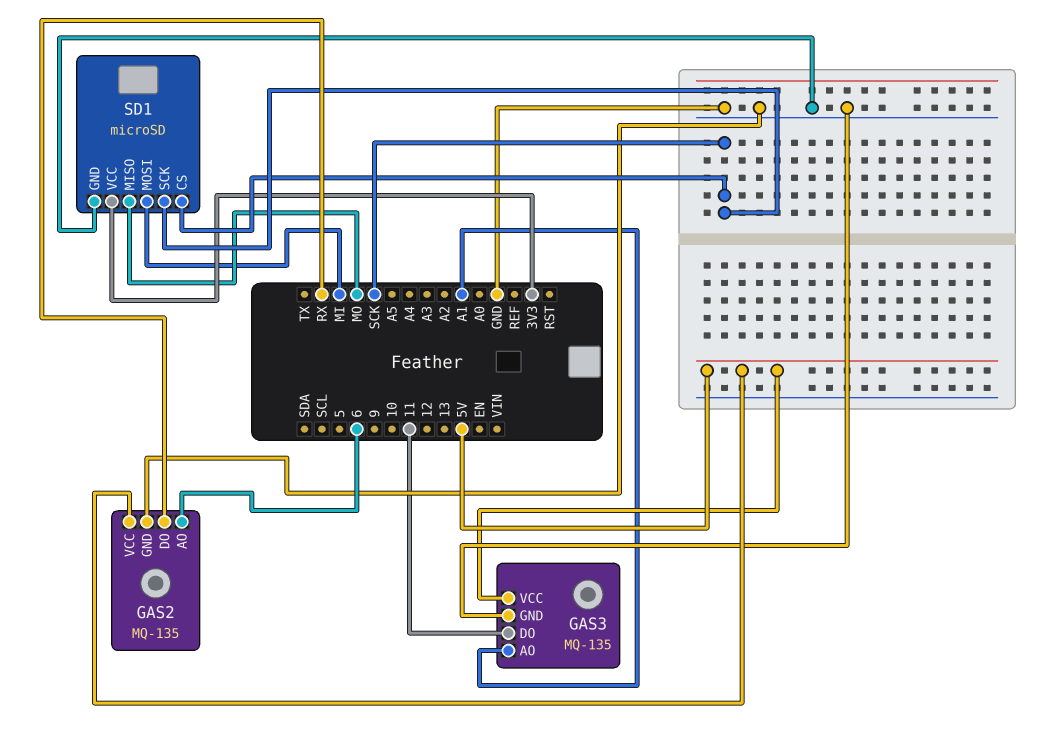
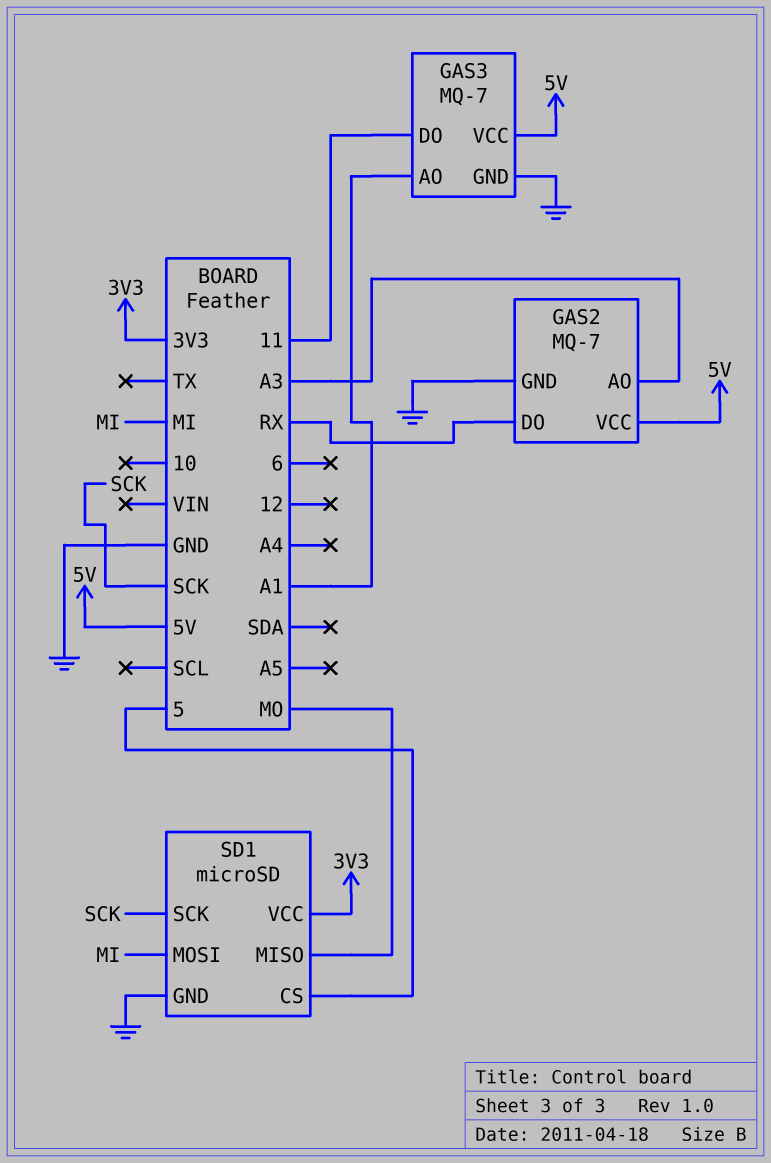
GAS2: MQ-135 -> MQ-7
GAS2 pin AO: 6 -> A3
GAS3: MQ-135 -> MQ-7
SD1 pin CS: SCK -> 5

